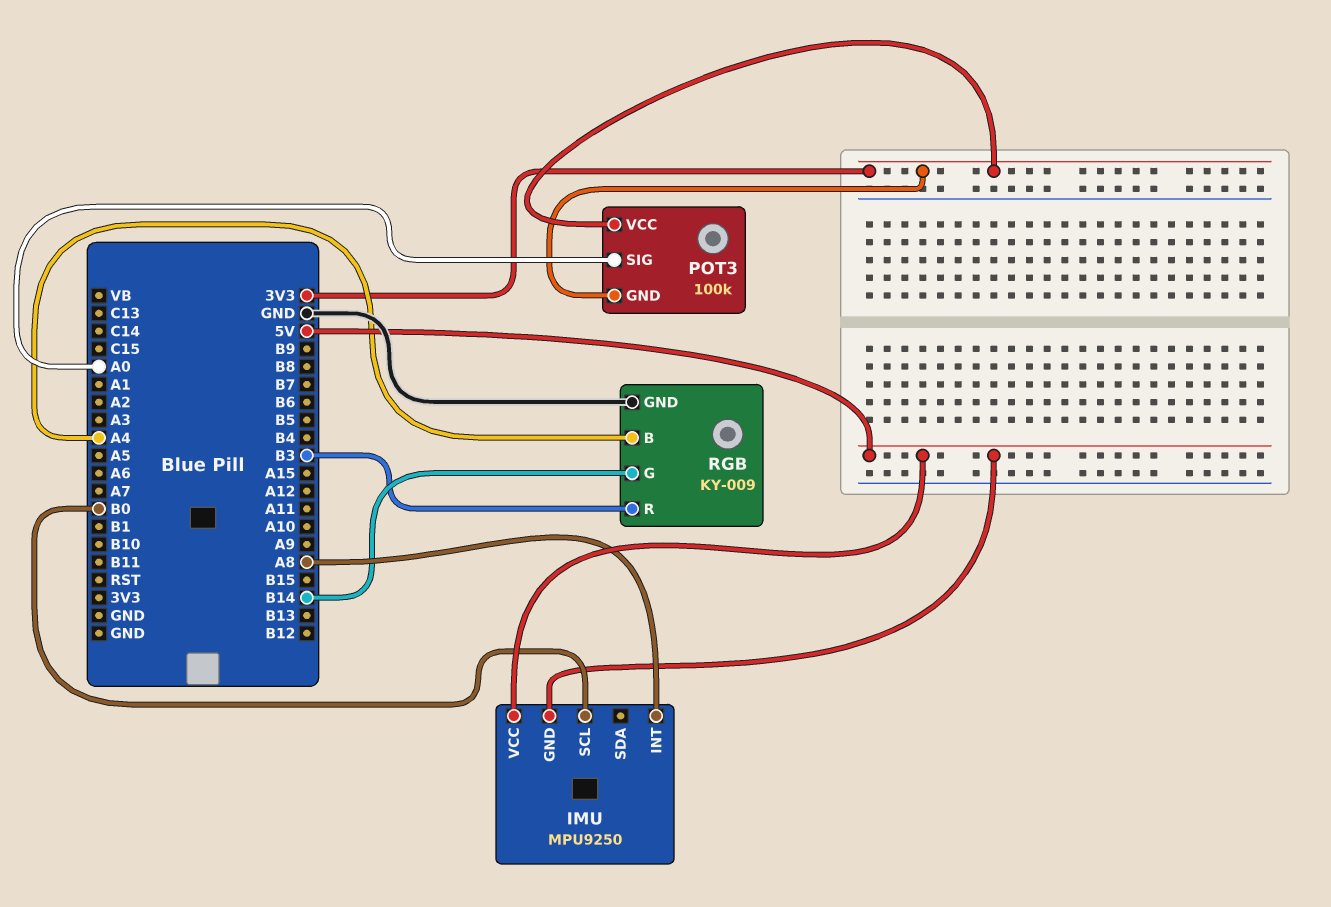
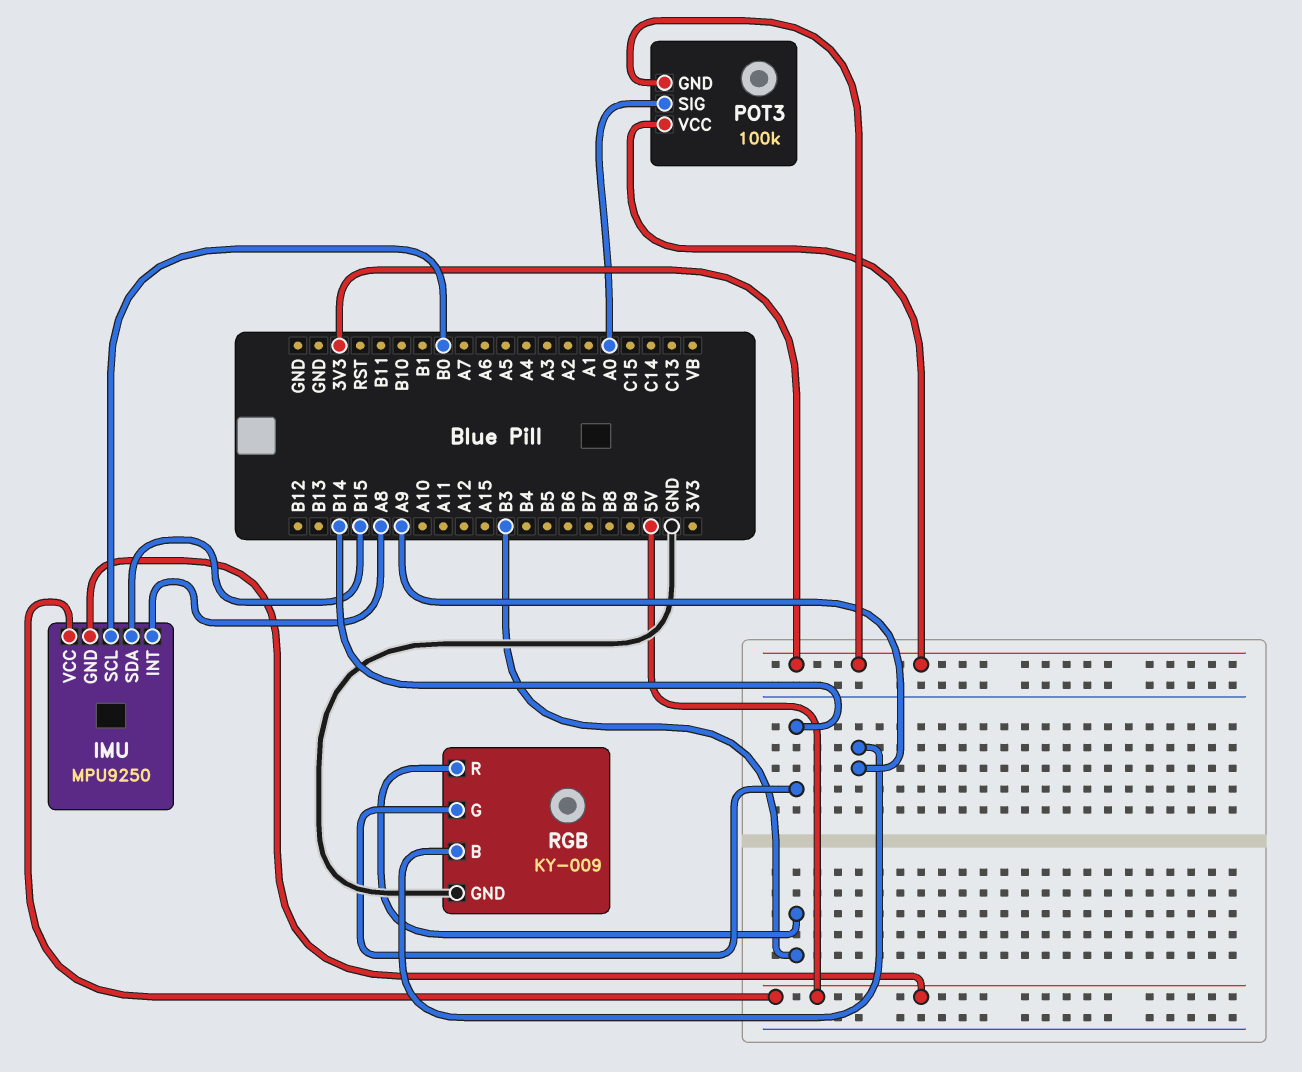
IMU pin SDA: none -> B15
RGB pin B: A4 -> A9

